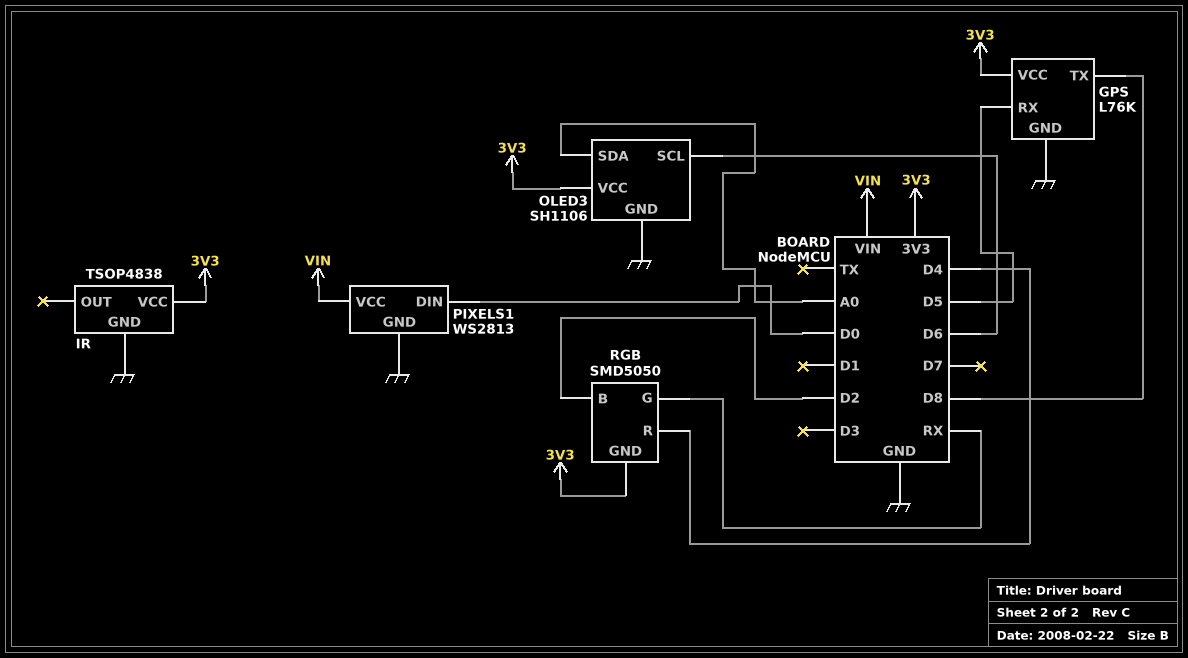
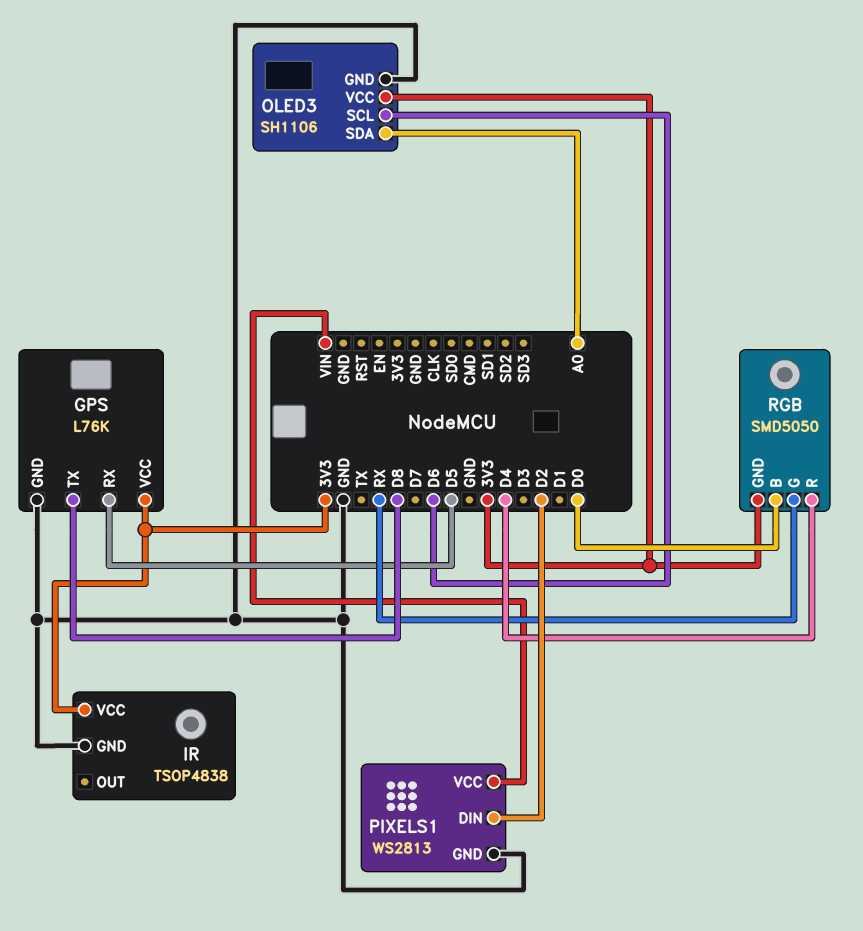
PIXELS1 pin DIN: D0 -> D2
RGB pin B: D2 -> D0

